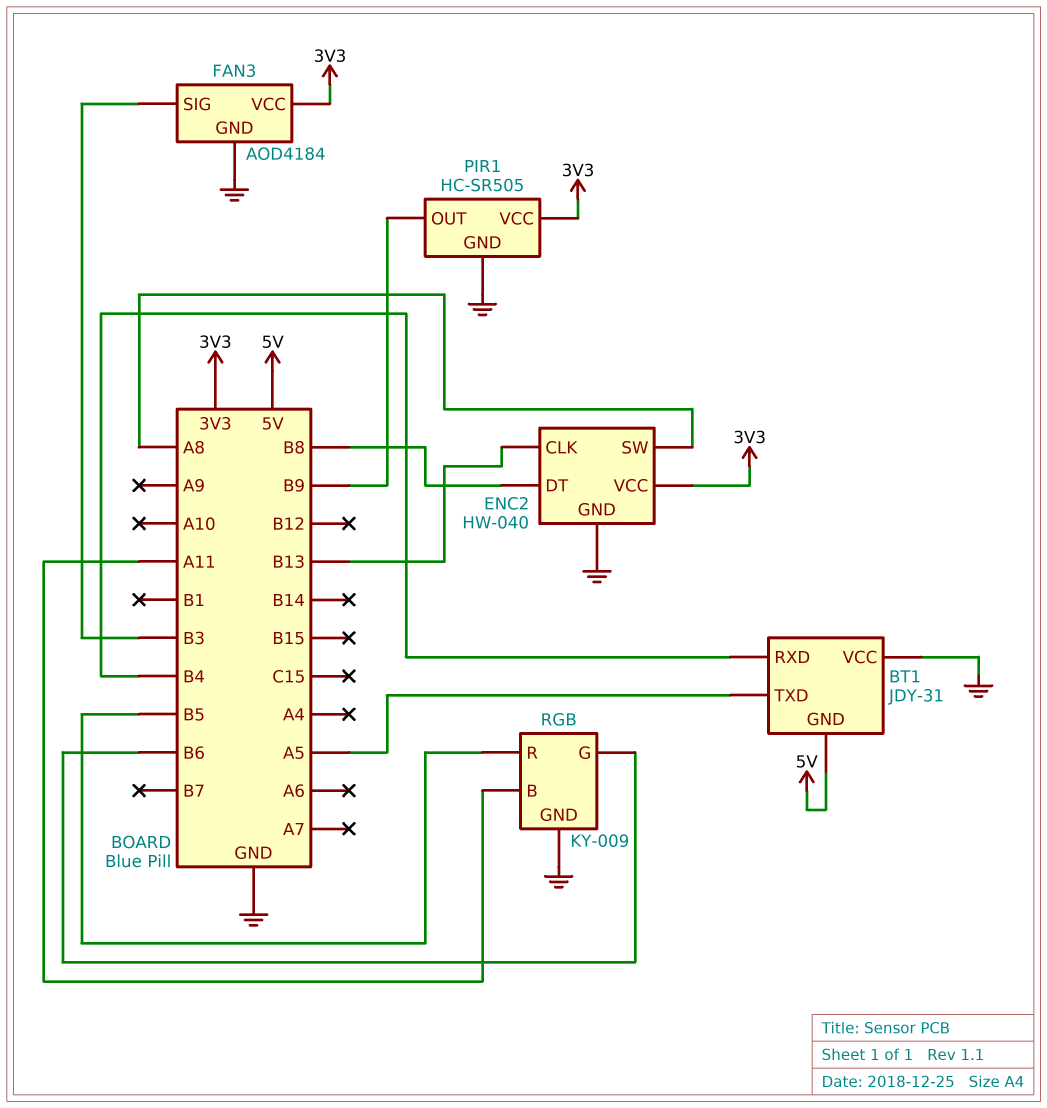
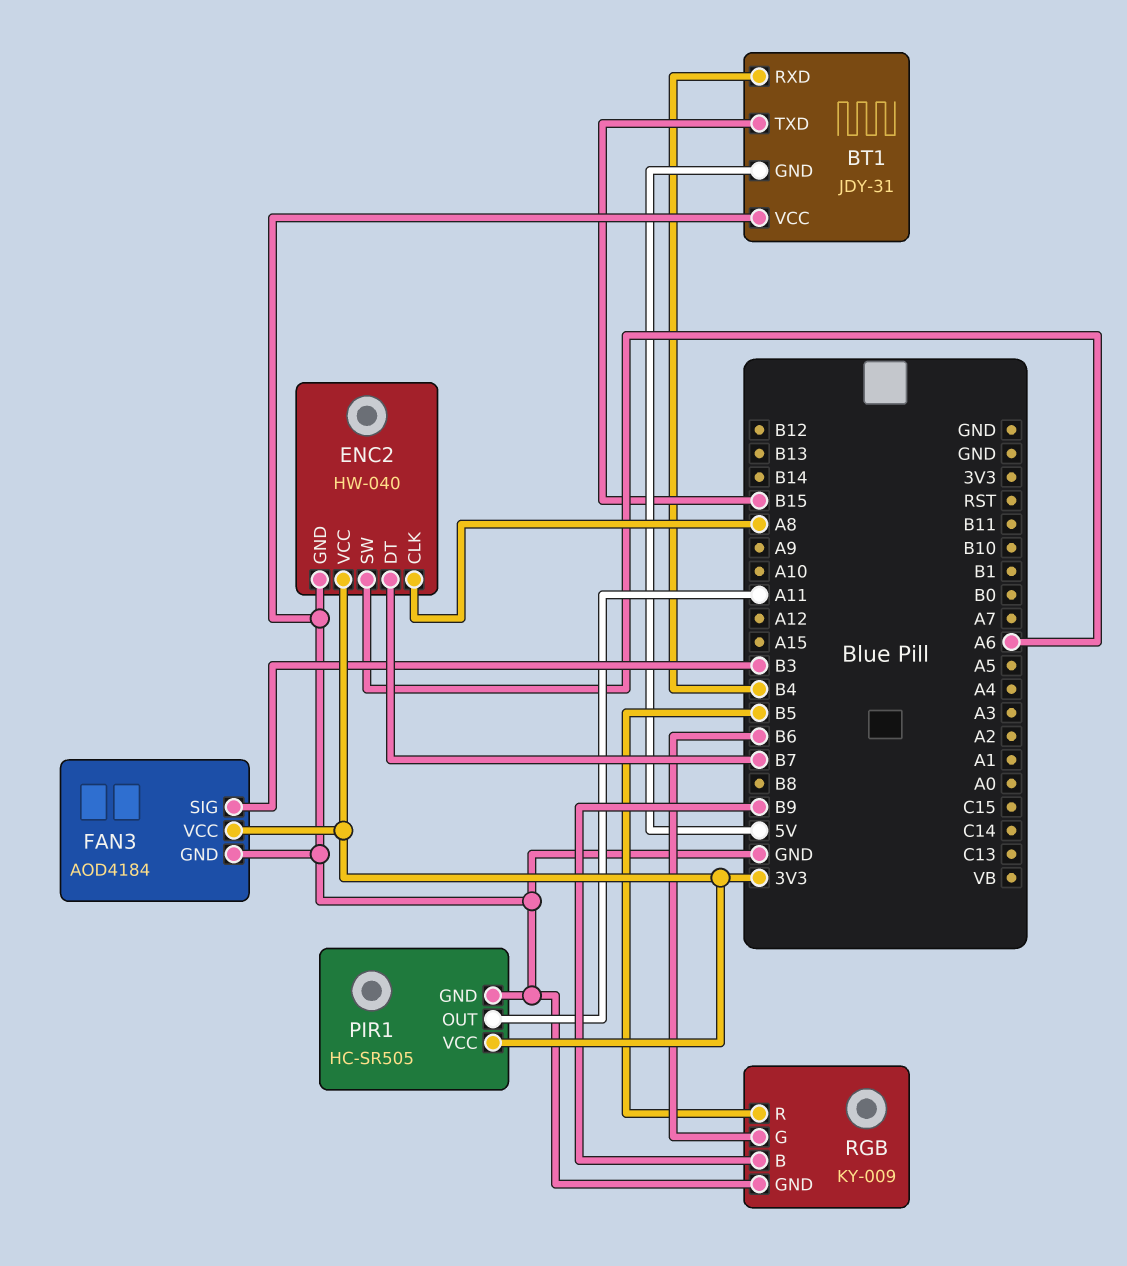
BT1 pin TXD: A5 -> B15
ENC2 pin CLK: B13 -> A8
ENC2 pin DT: B8 -> B7
ENC2 pin SW: A8 -> A6
PIR1 pin OUT: B9 -> A11
RGB pin B: A11 -> B9

